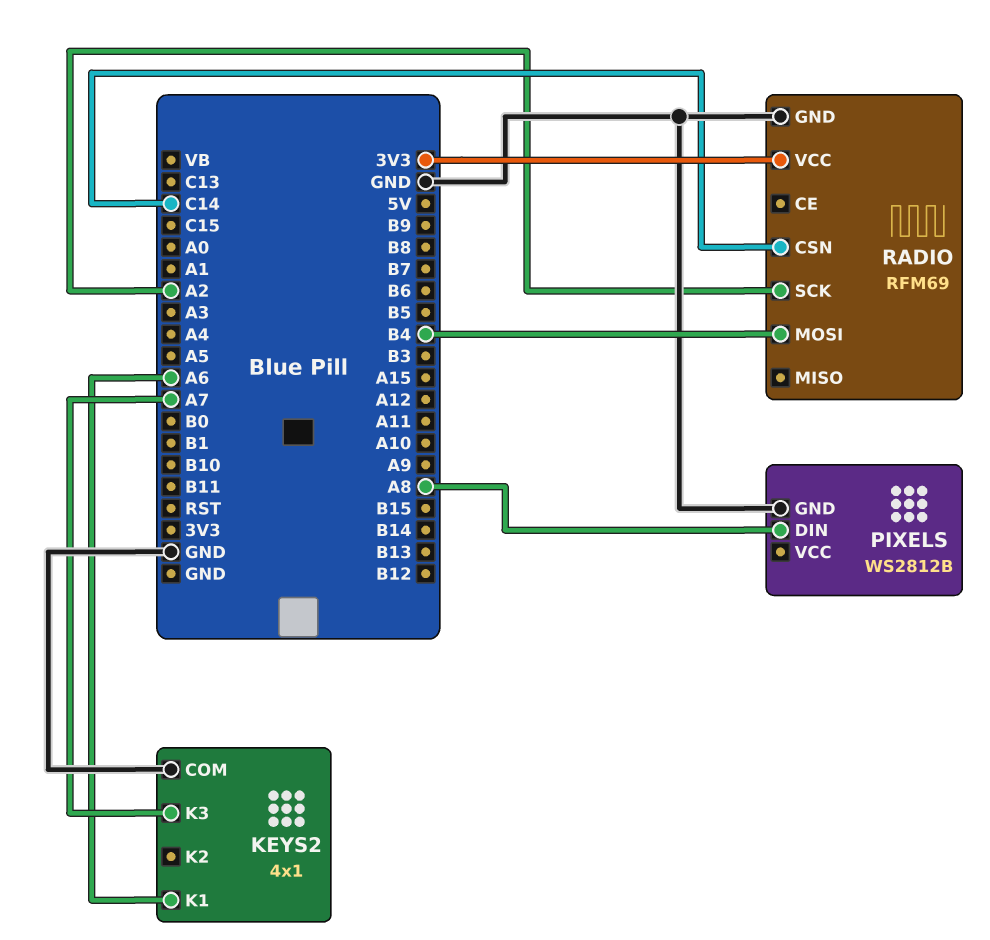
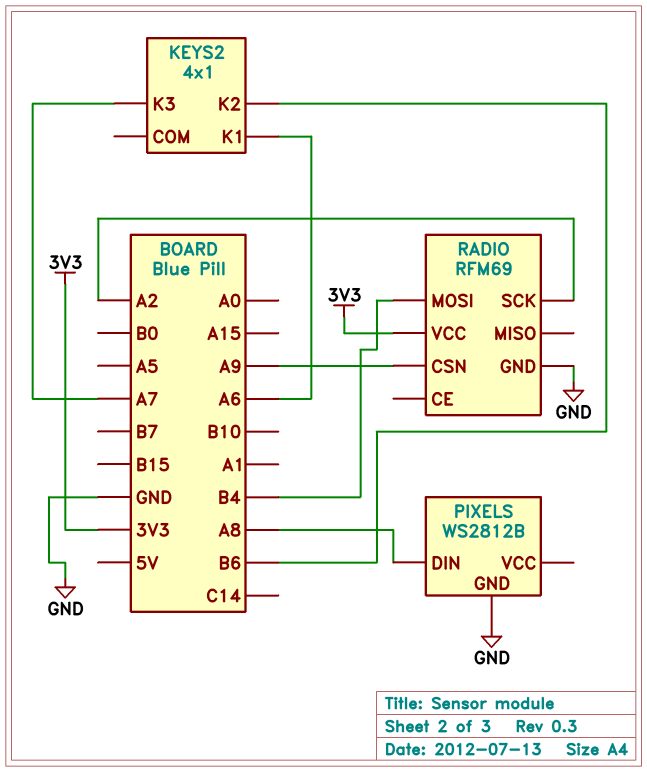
KEYS2 pin COM: GND -> none
KEYS2 pin K2: none -> B6
RADIO pin CSN: C14 -> A9

